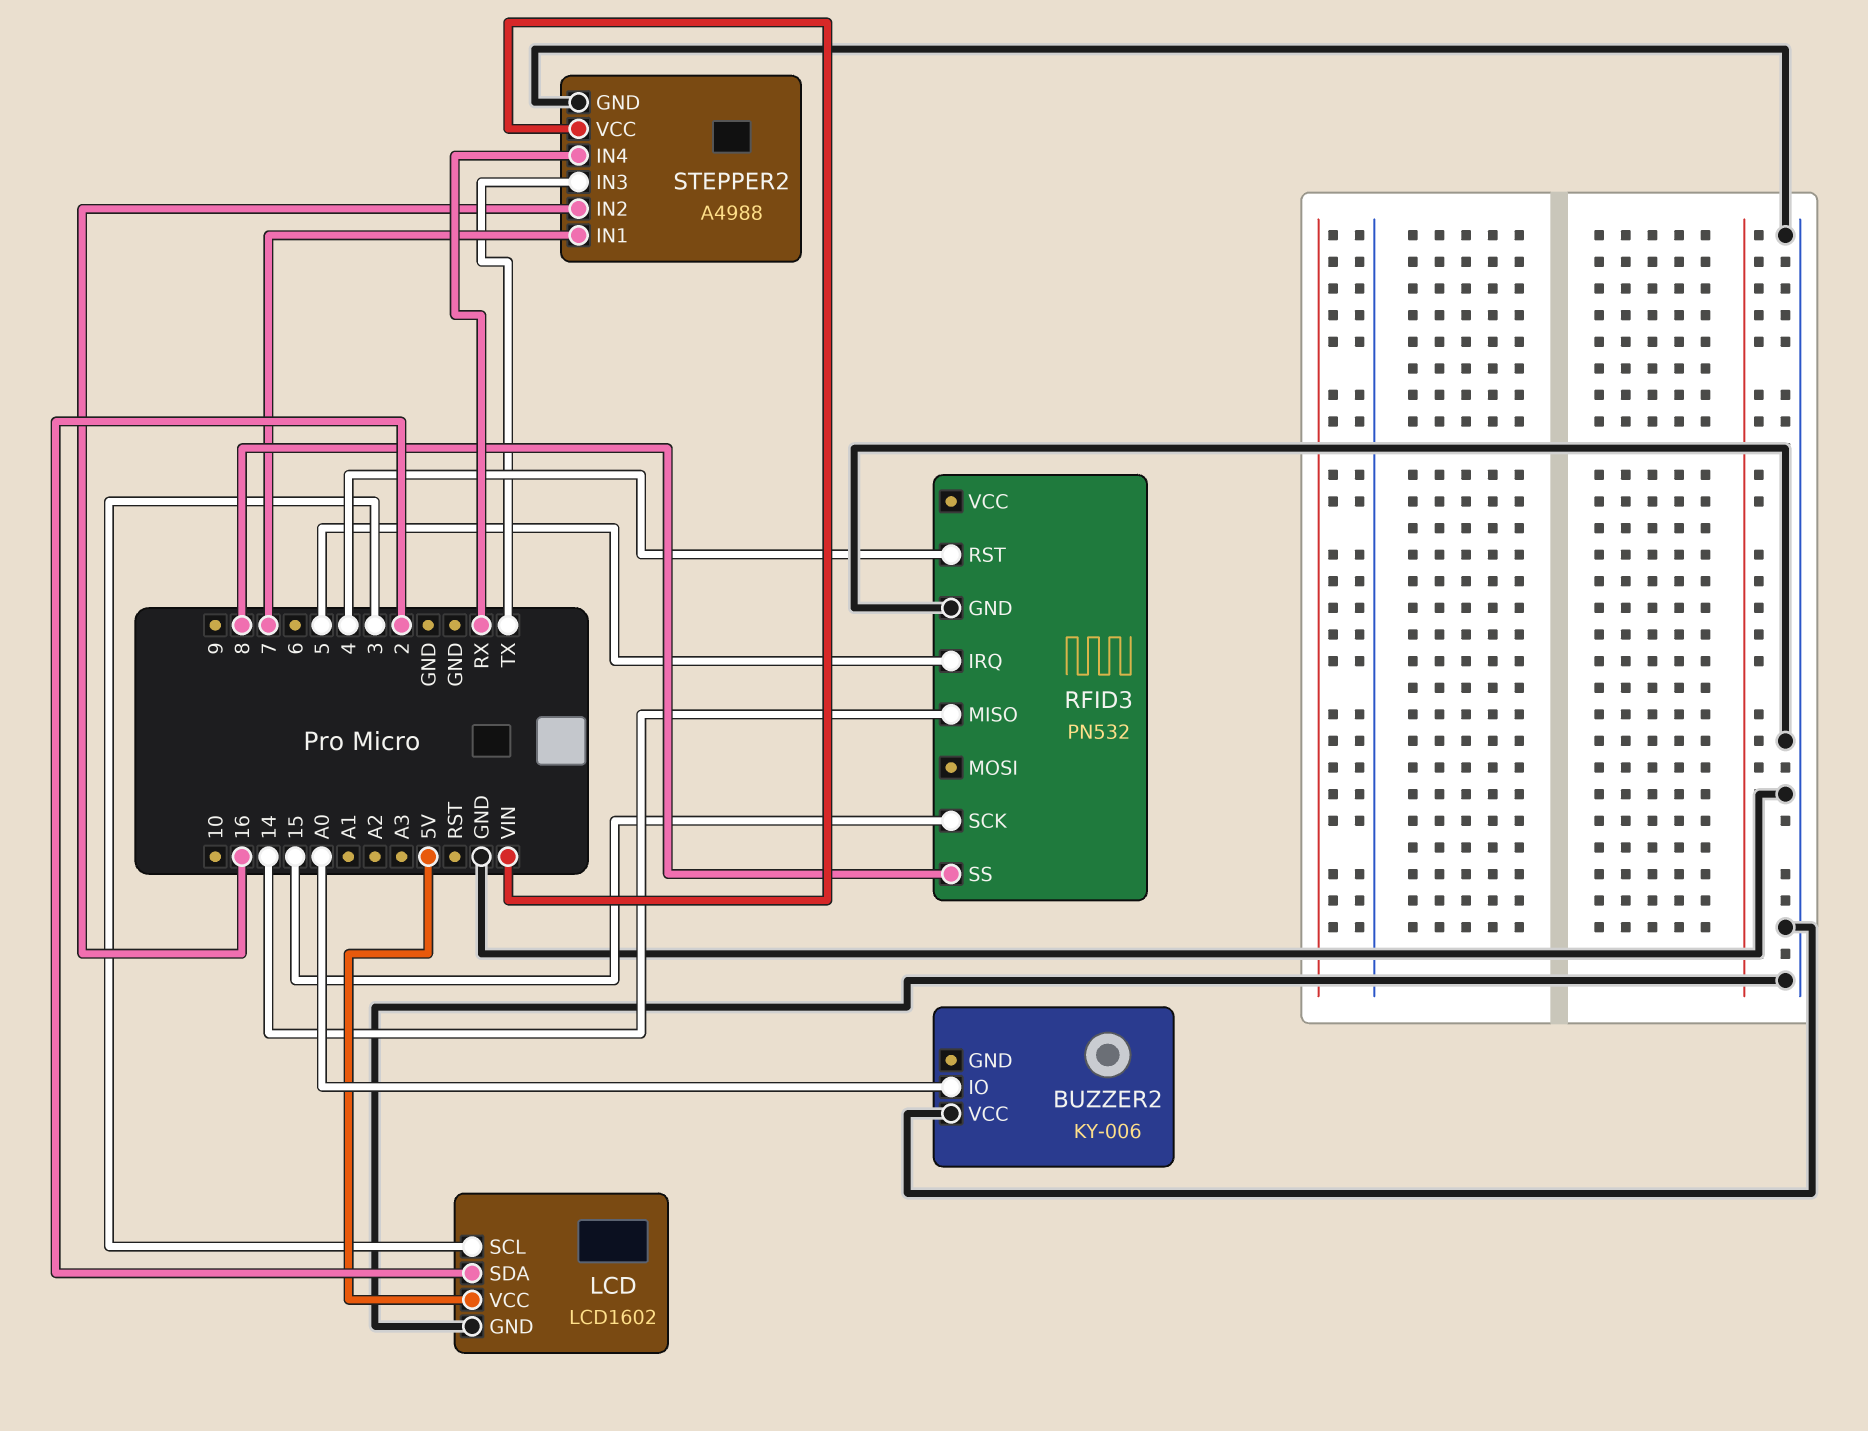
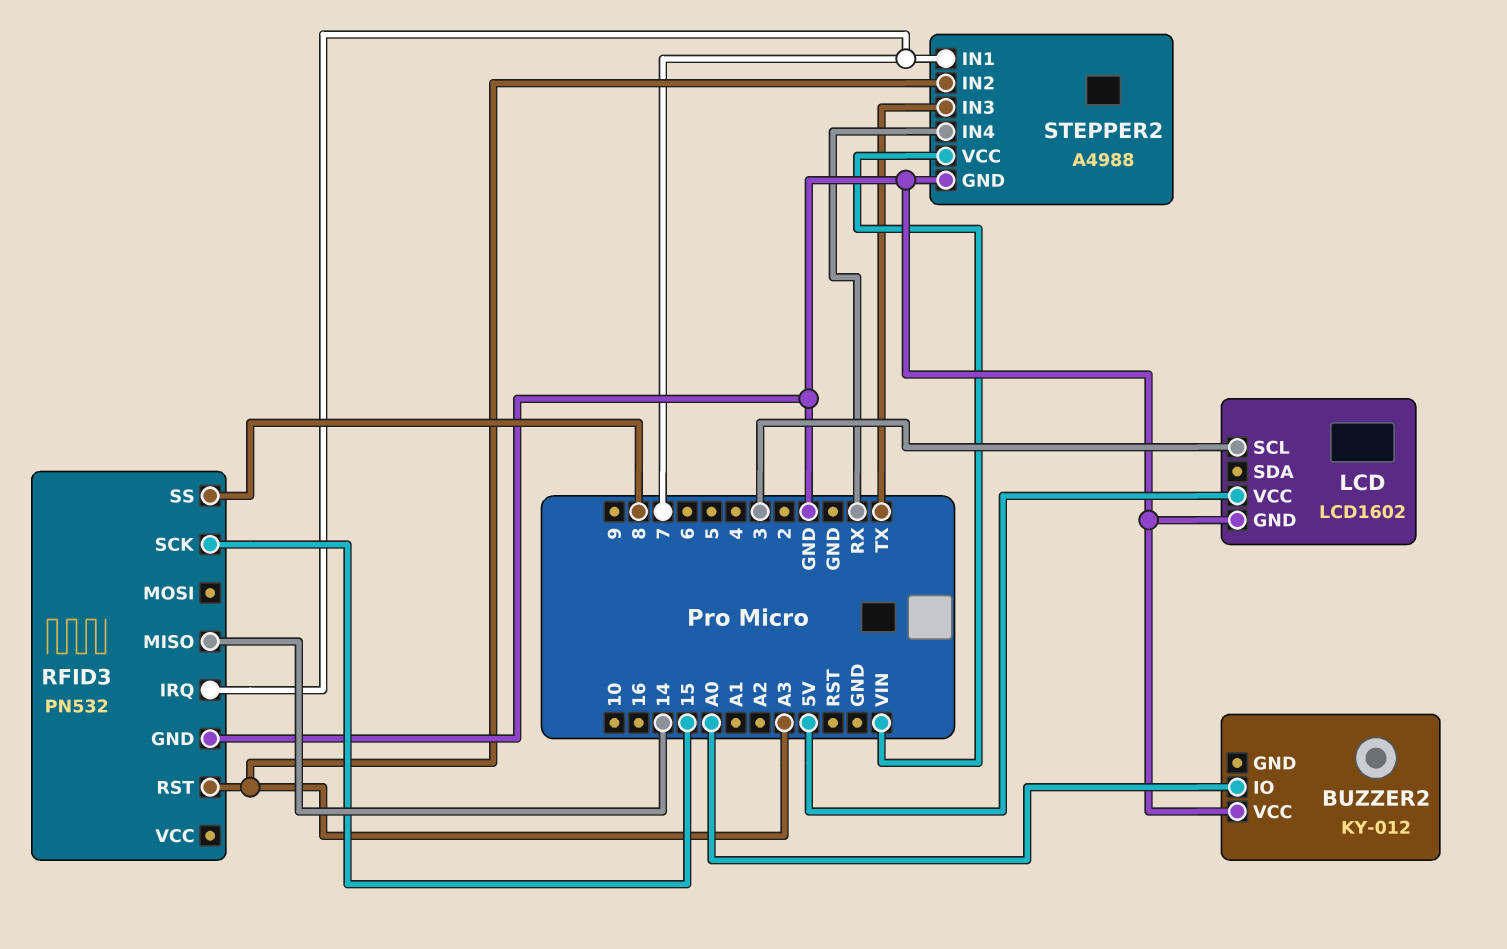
BUZZER2: KY-006 -> KY-012
LCD pin SDA: 2 -> none
RFID3 pin IRQ: 5 -> 7
RFID3 pin RST: 4 -> A3
STEPPER2 pin IN2: 16 -> A3

